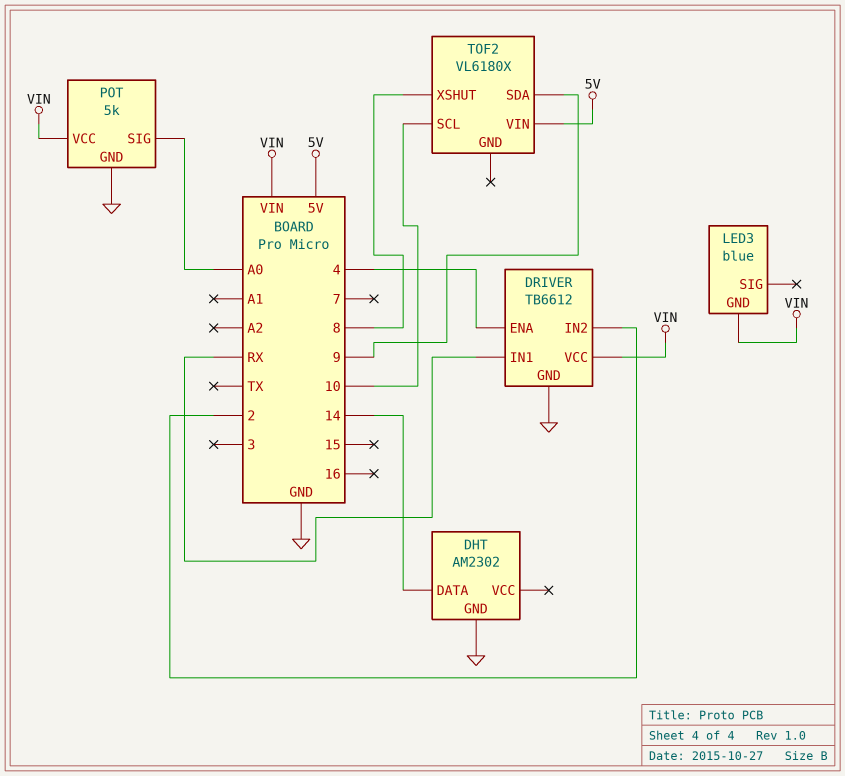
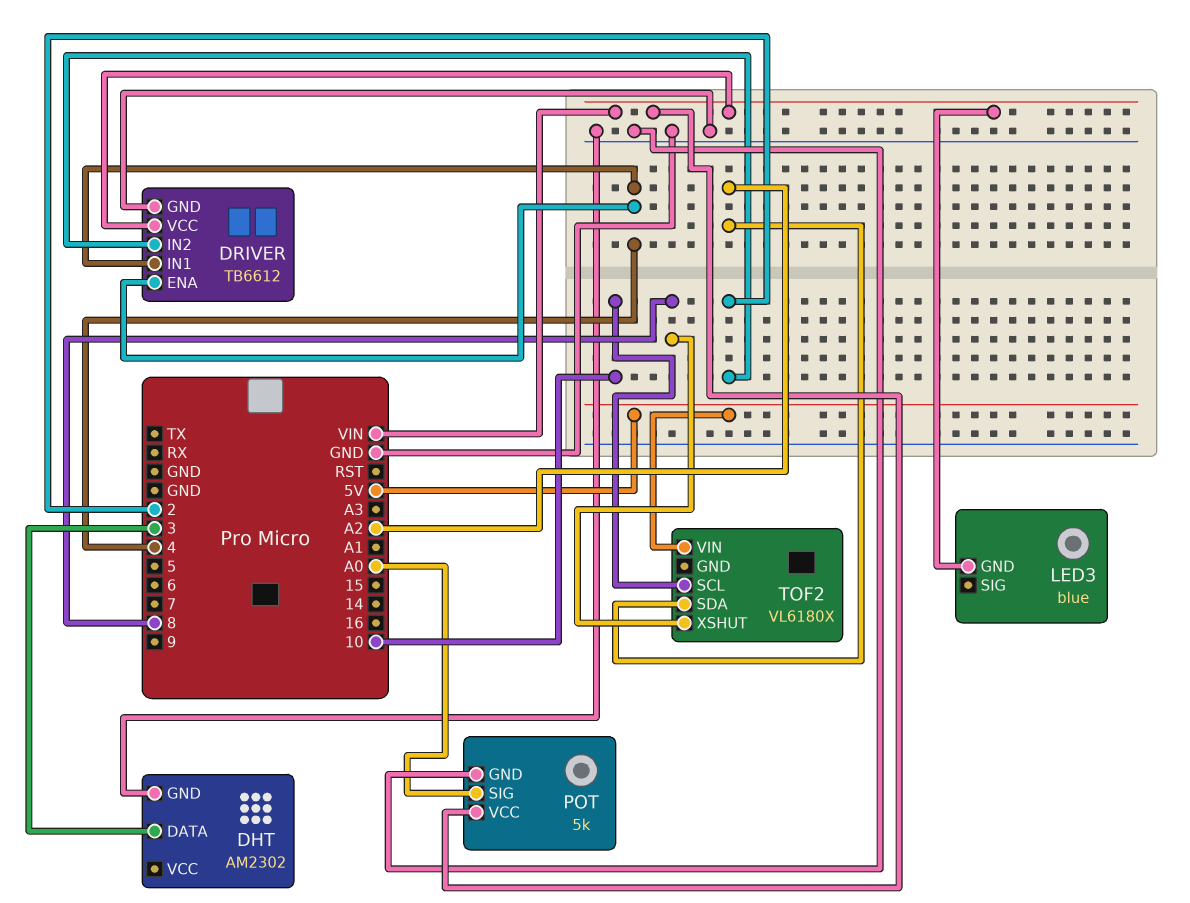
DHT pin DATA: 14 -> 3
DRIVER pin IN1: RX -> 4
TOF2 pin SDA: 9 -> A2

